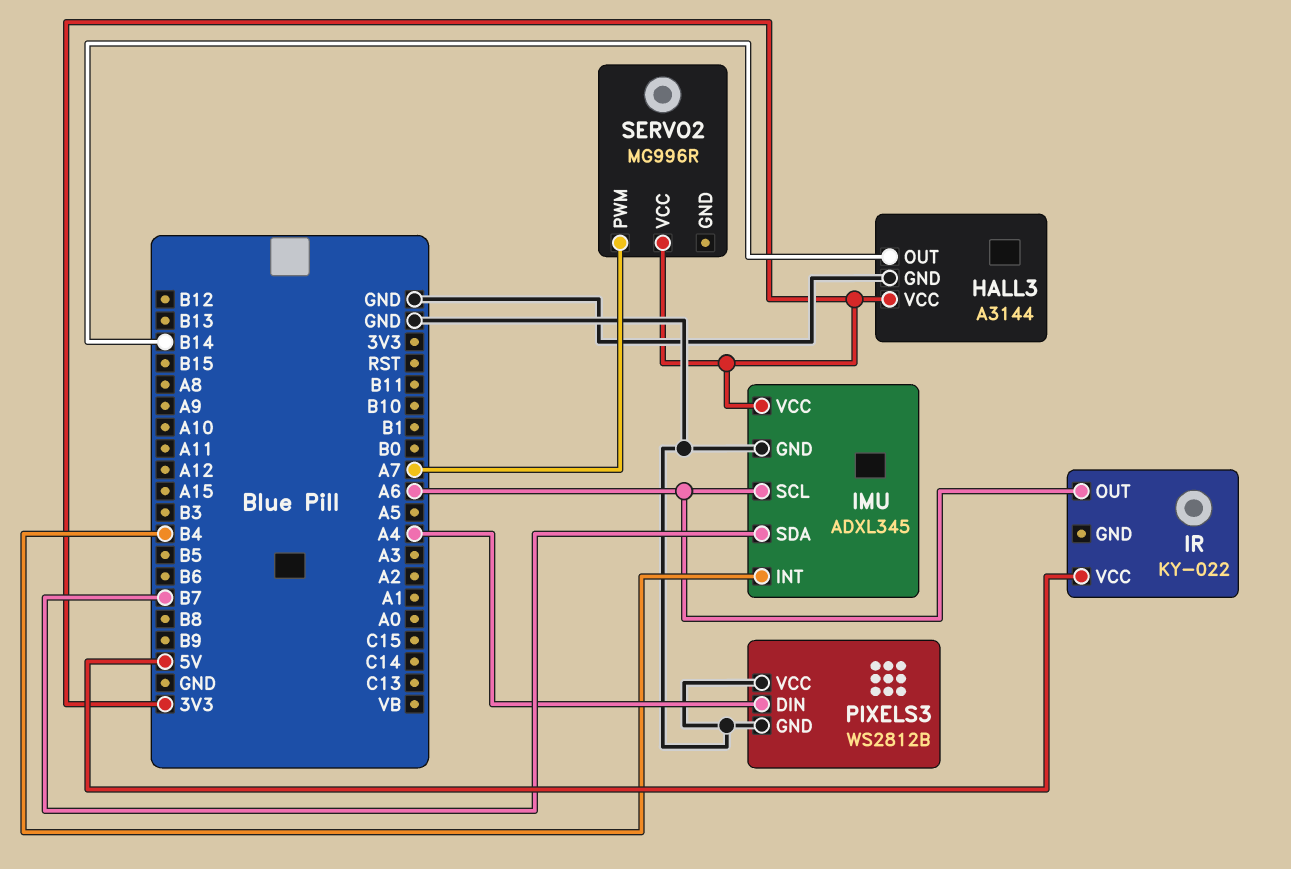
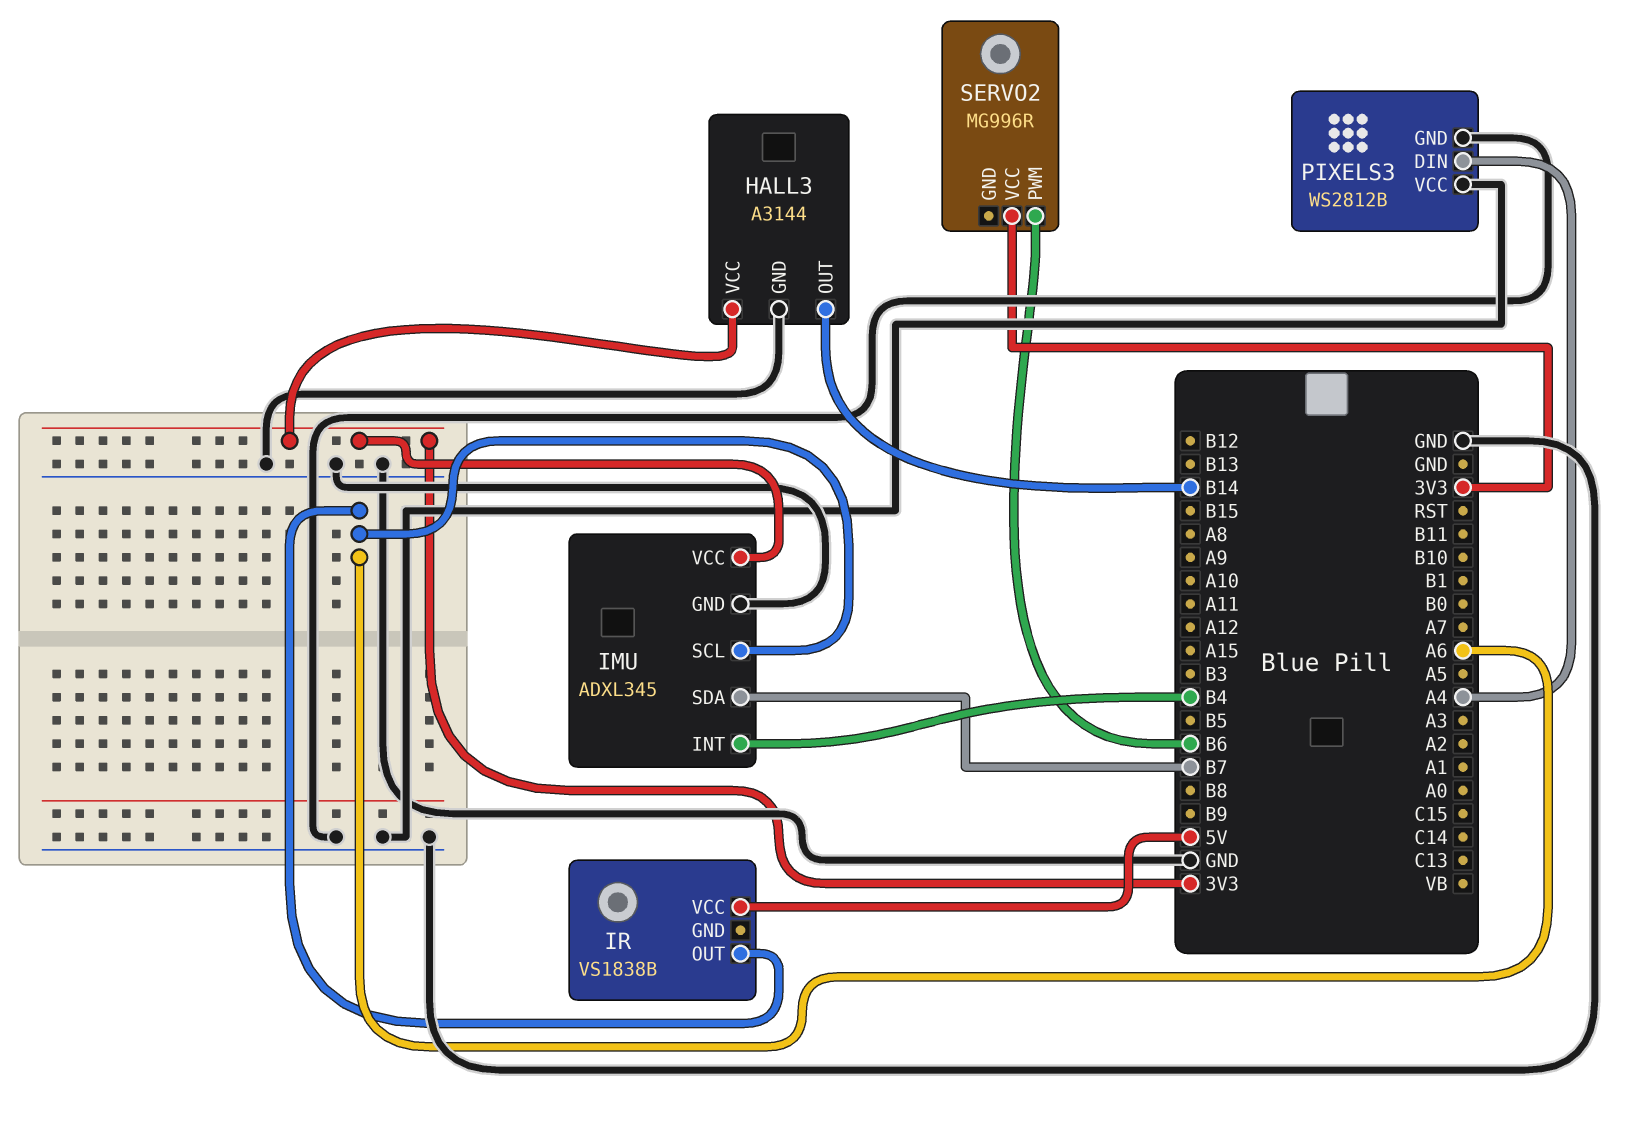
IR: KY-022 -> VS1838B
SERVO2 pin PWM: A7 -> B6

